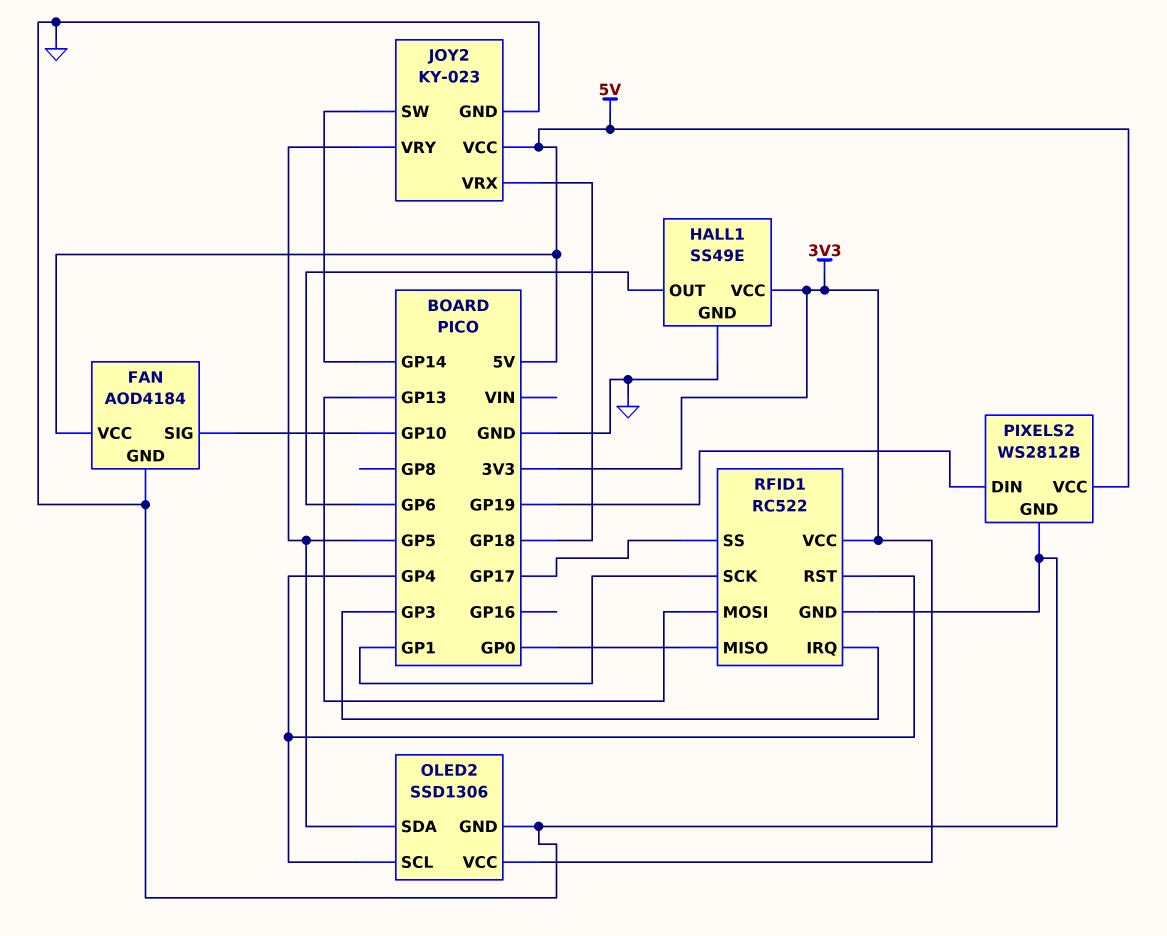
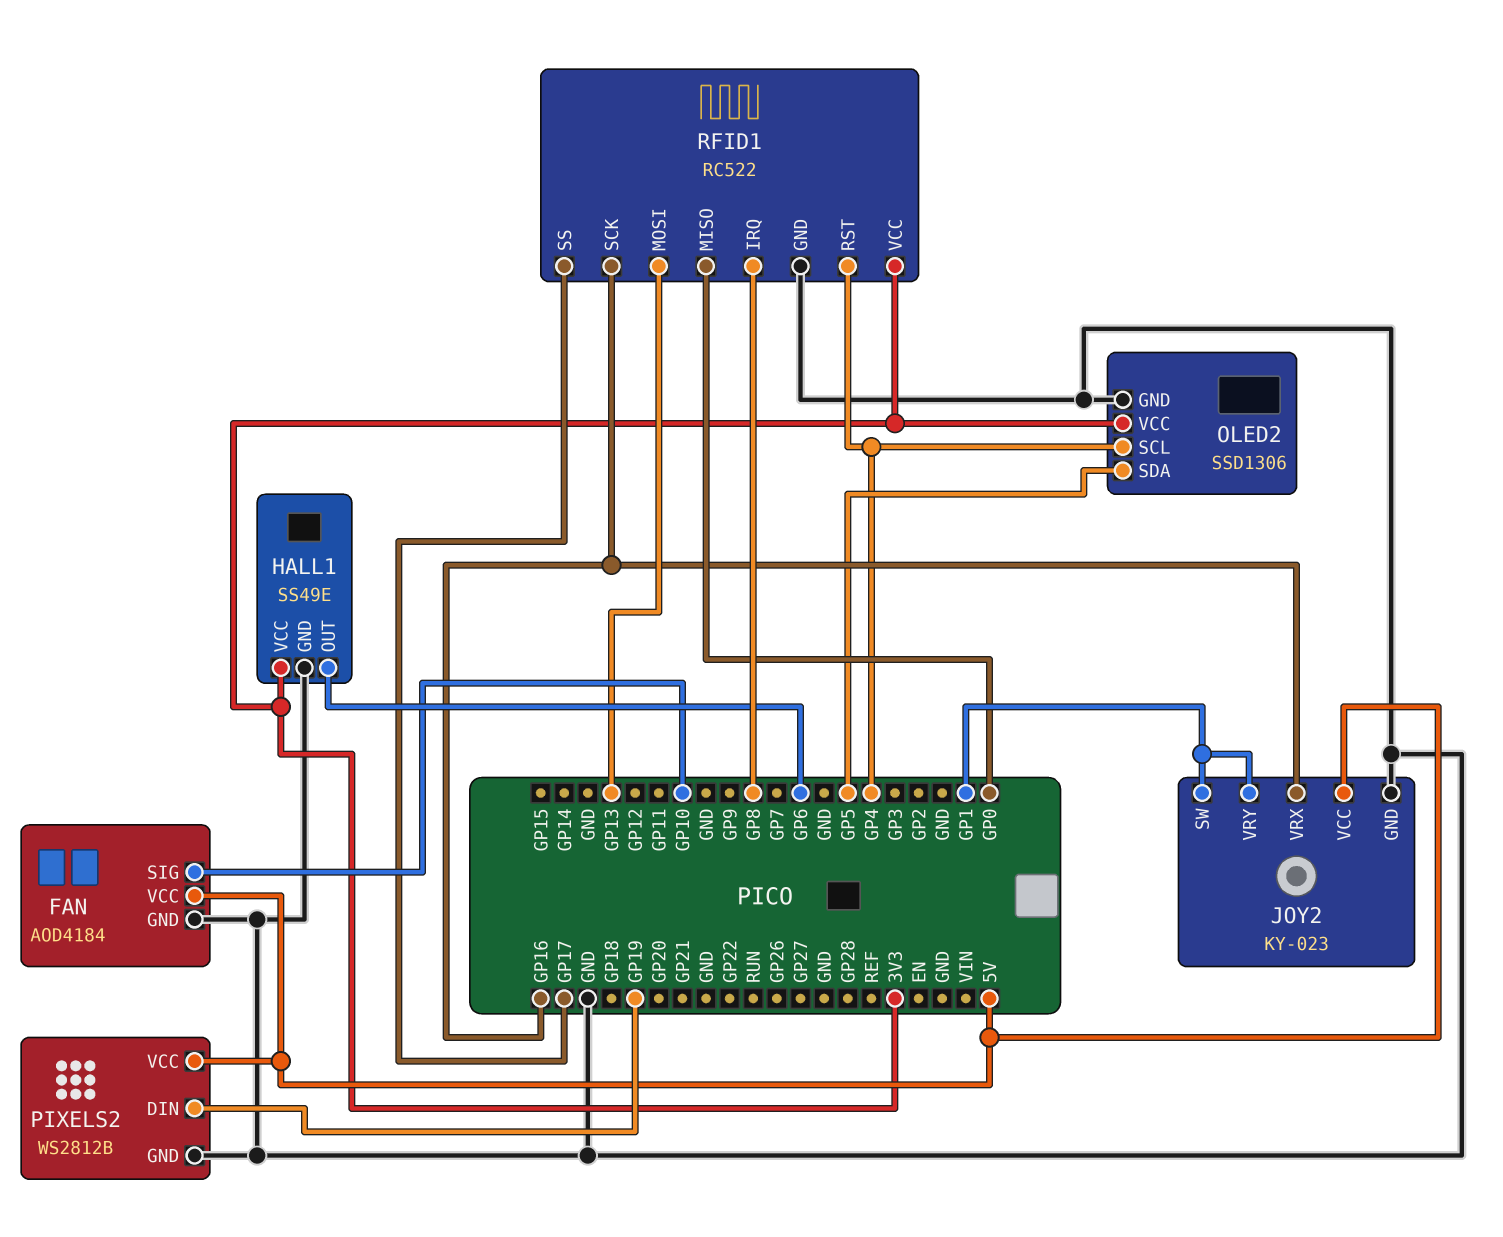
JOY2 pin SW: GP14 -> GP1
JOY2 pin VRX: GP18 -> GP16
JOY2 pin VRY: GP5 -> GP1
RFID1 pin IRQ: GP3 -> GP8
RFID1 pin SCK: GP1 -> GP16

